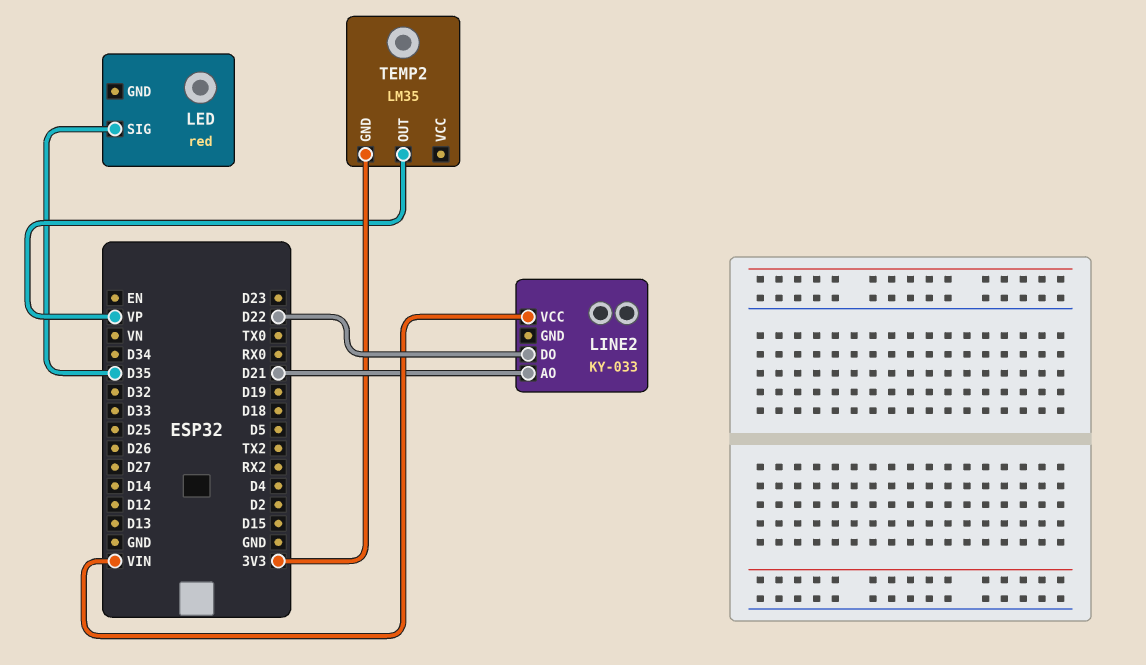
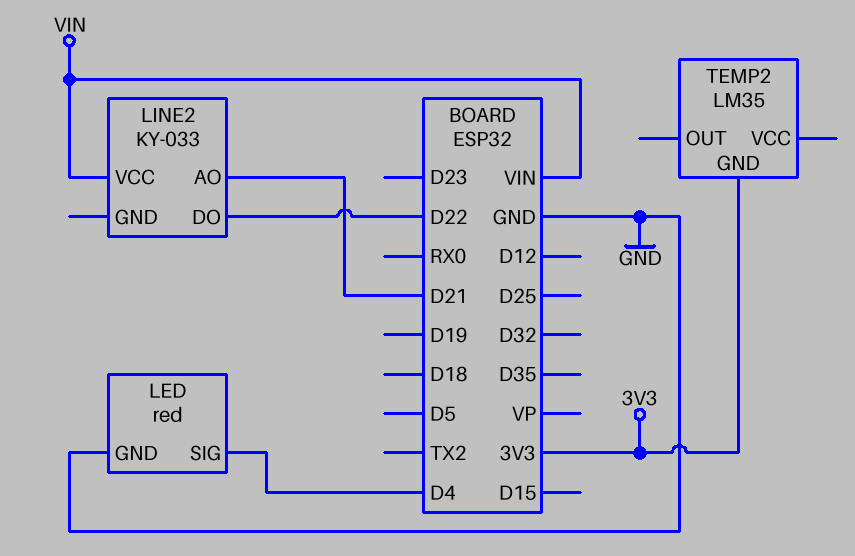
LED pin GND: none -> GND
LED pin SIG: D35 -> D4
TEMP2 pin OUT: VP -> none

